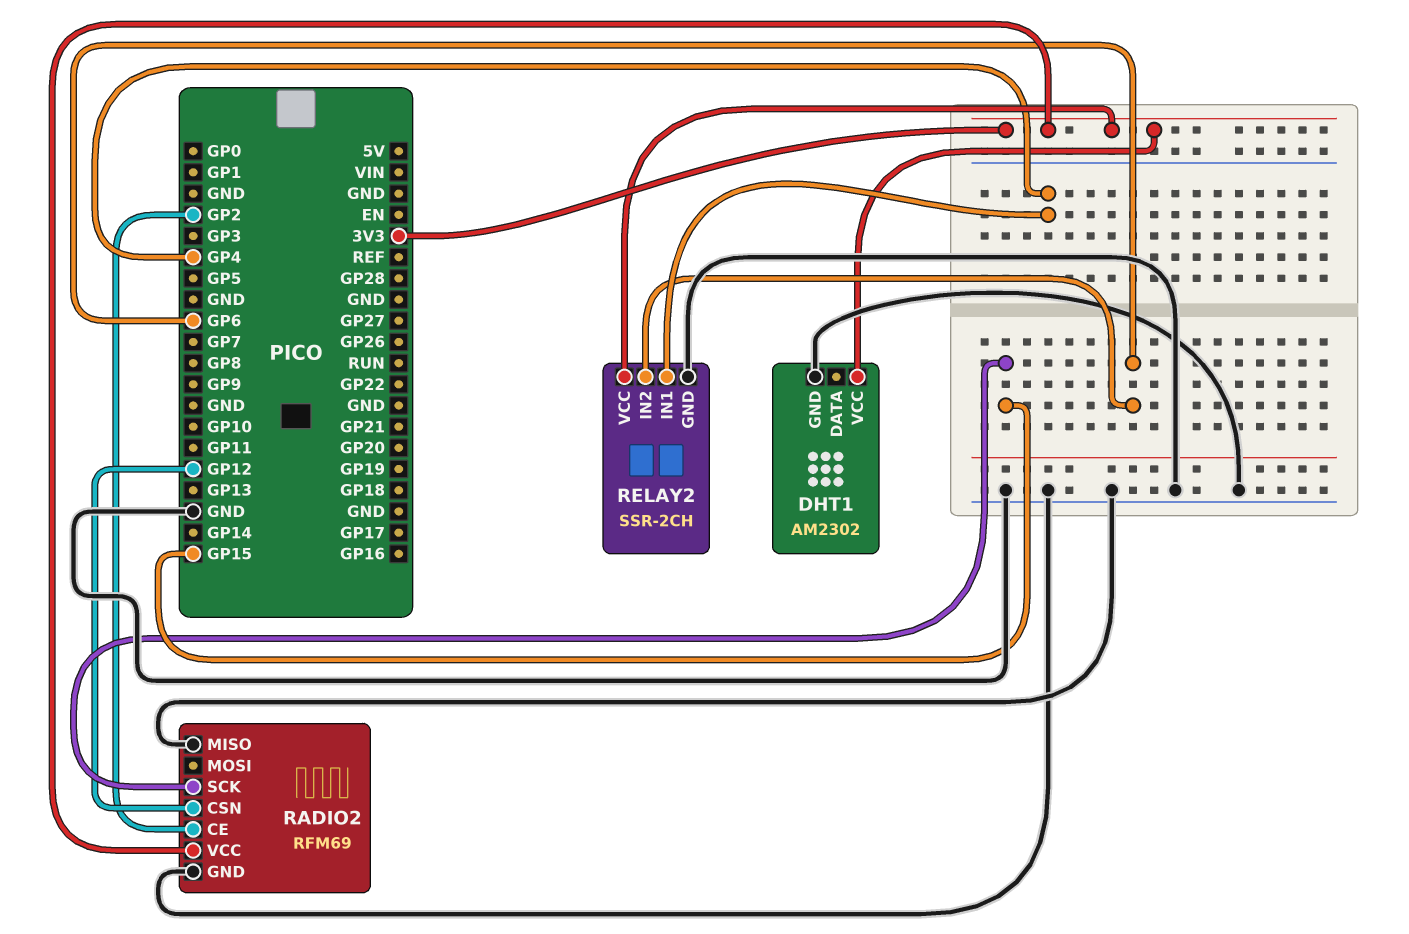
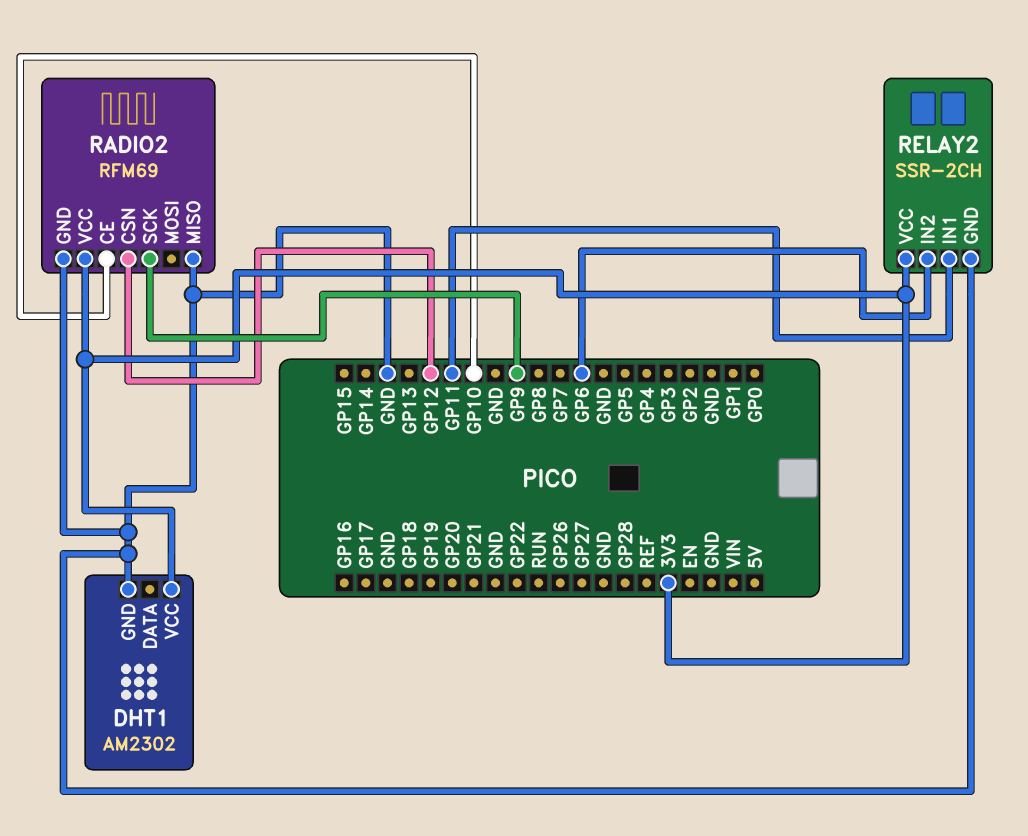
RADIO2 pin CE: GP2 -> GP10
RADIO2 pin SCK: GP15 -> GP9
RELAY2 pin IN1: GP4 -> GP11

